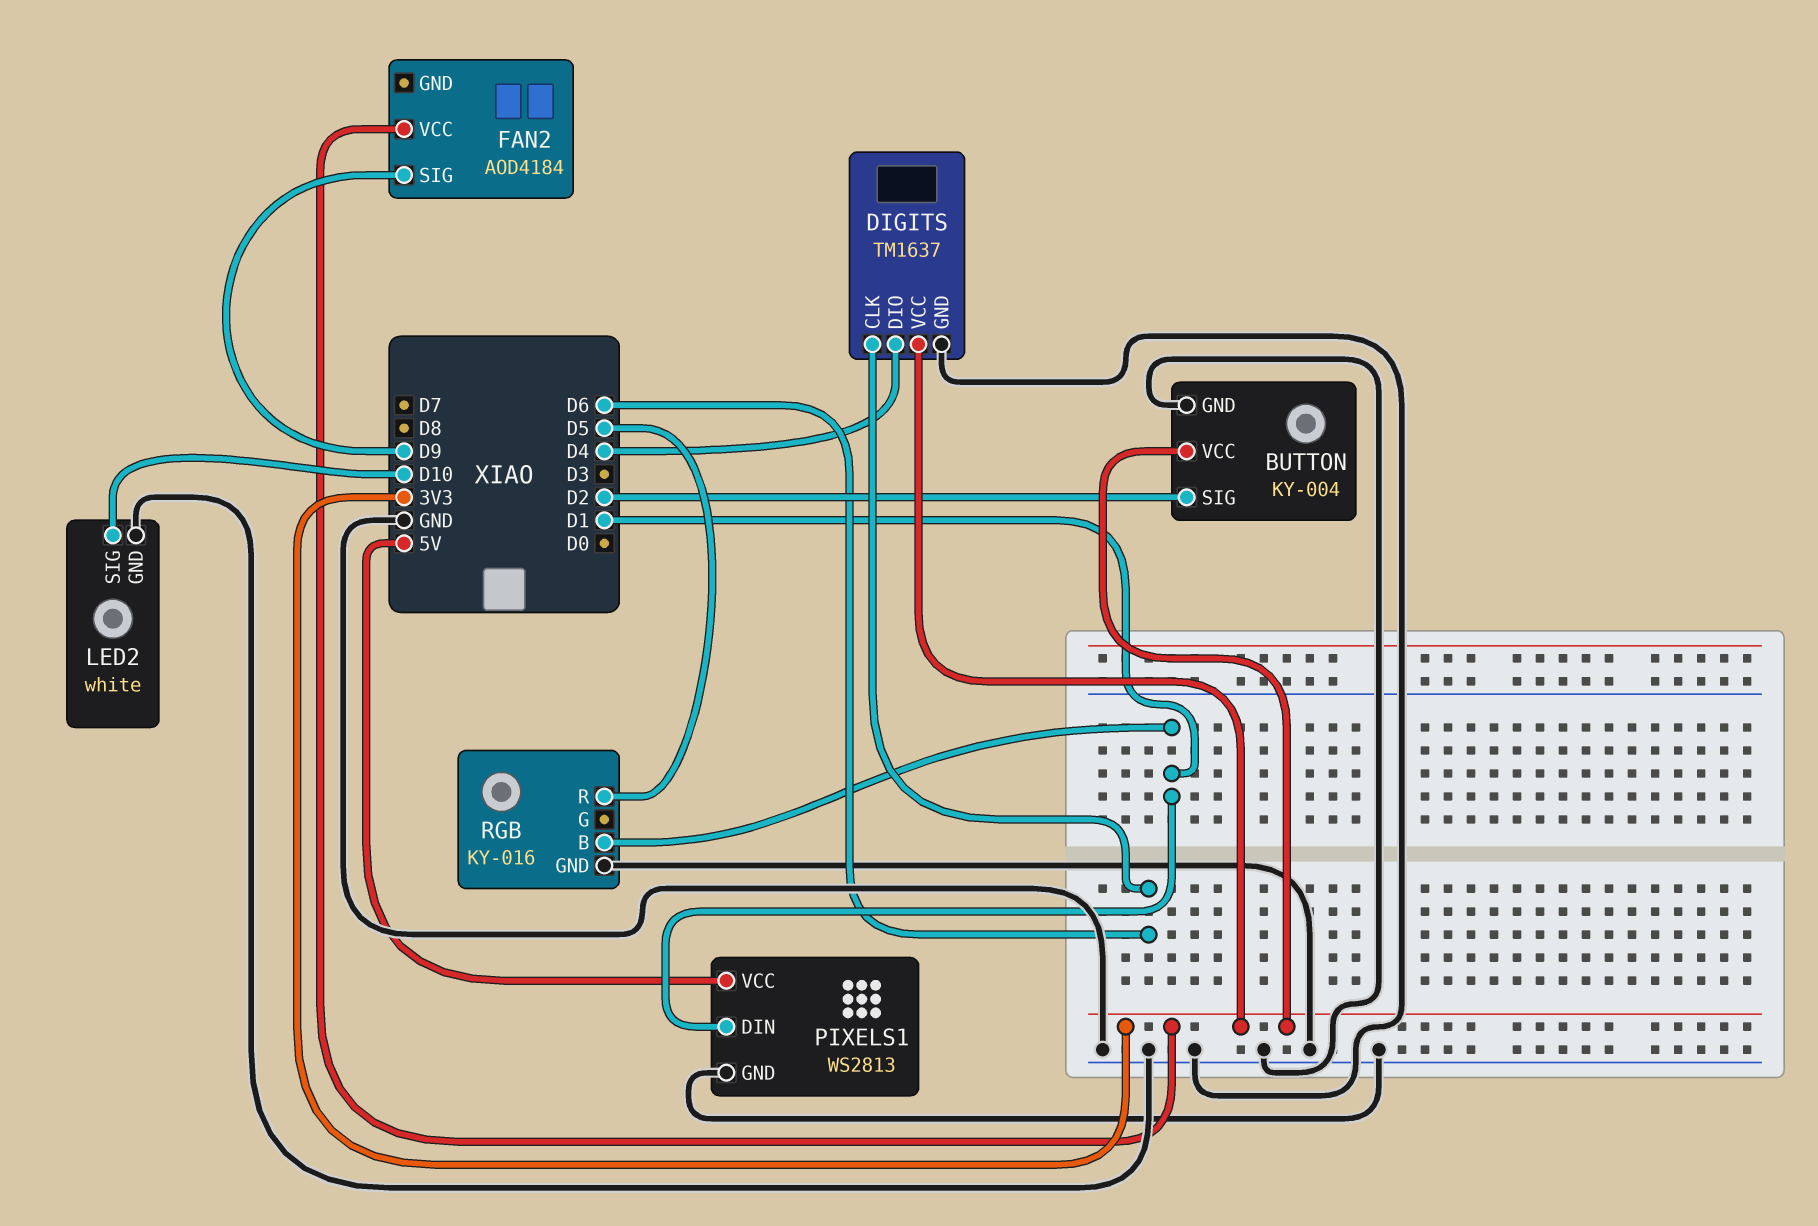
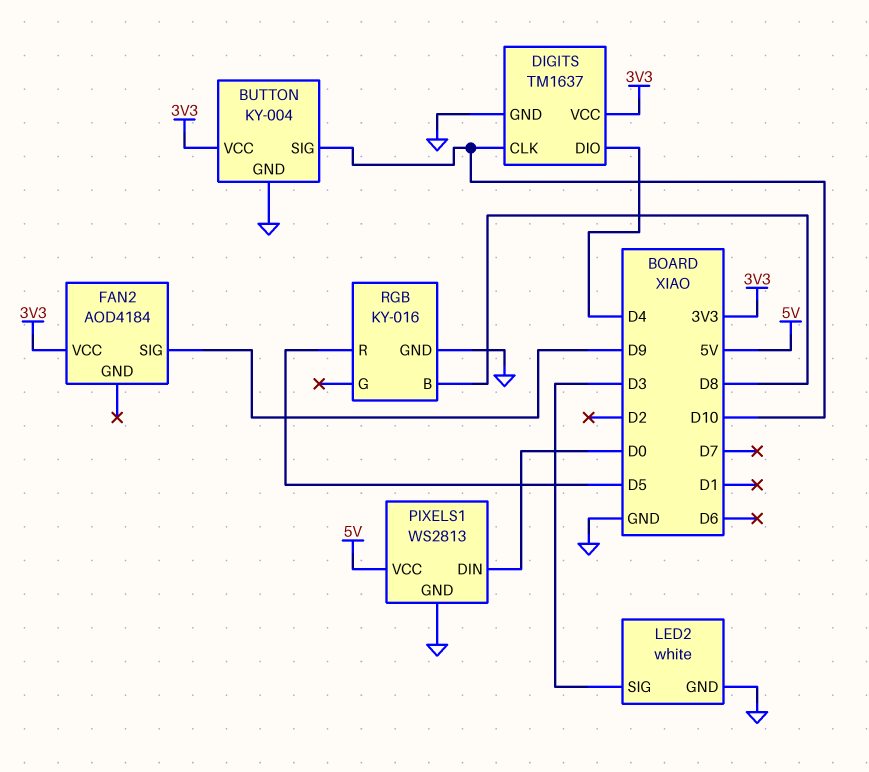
BUTTON pin SIG: D2 -> D10
DIGITS pin CLK: D6 -> D10
LED2 pin SIG: D10 -> D3
PIXELS1 pin DIN: D1 -> D0
RGB pin B: D1 -> D8

